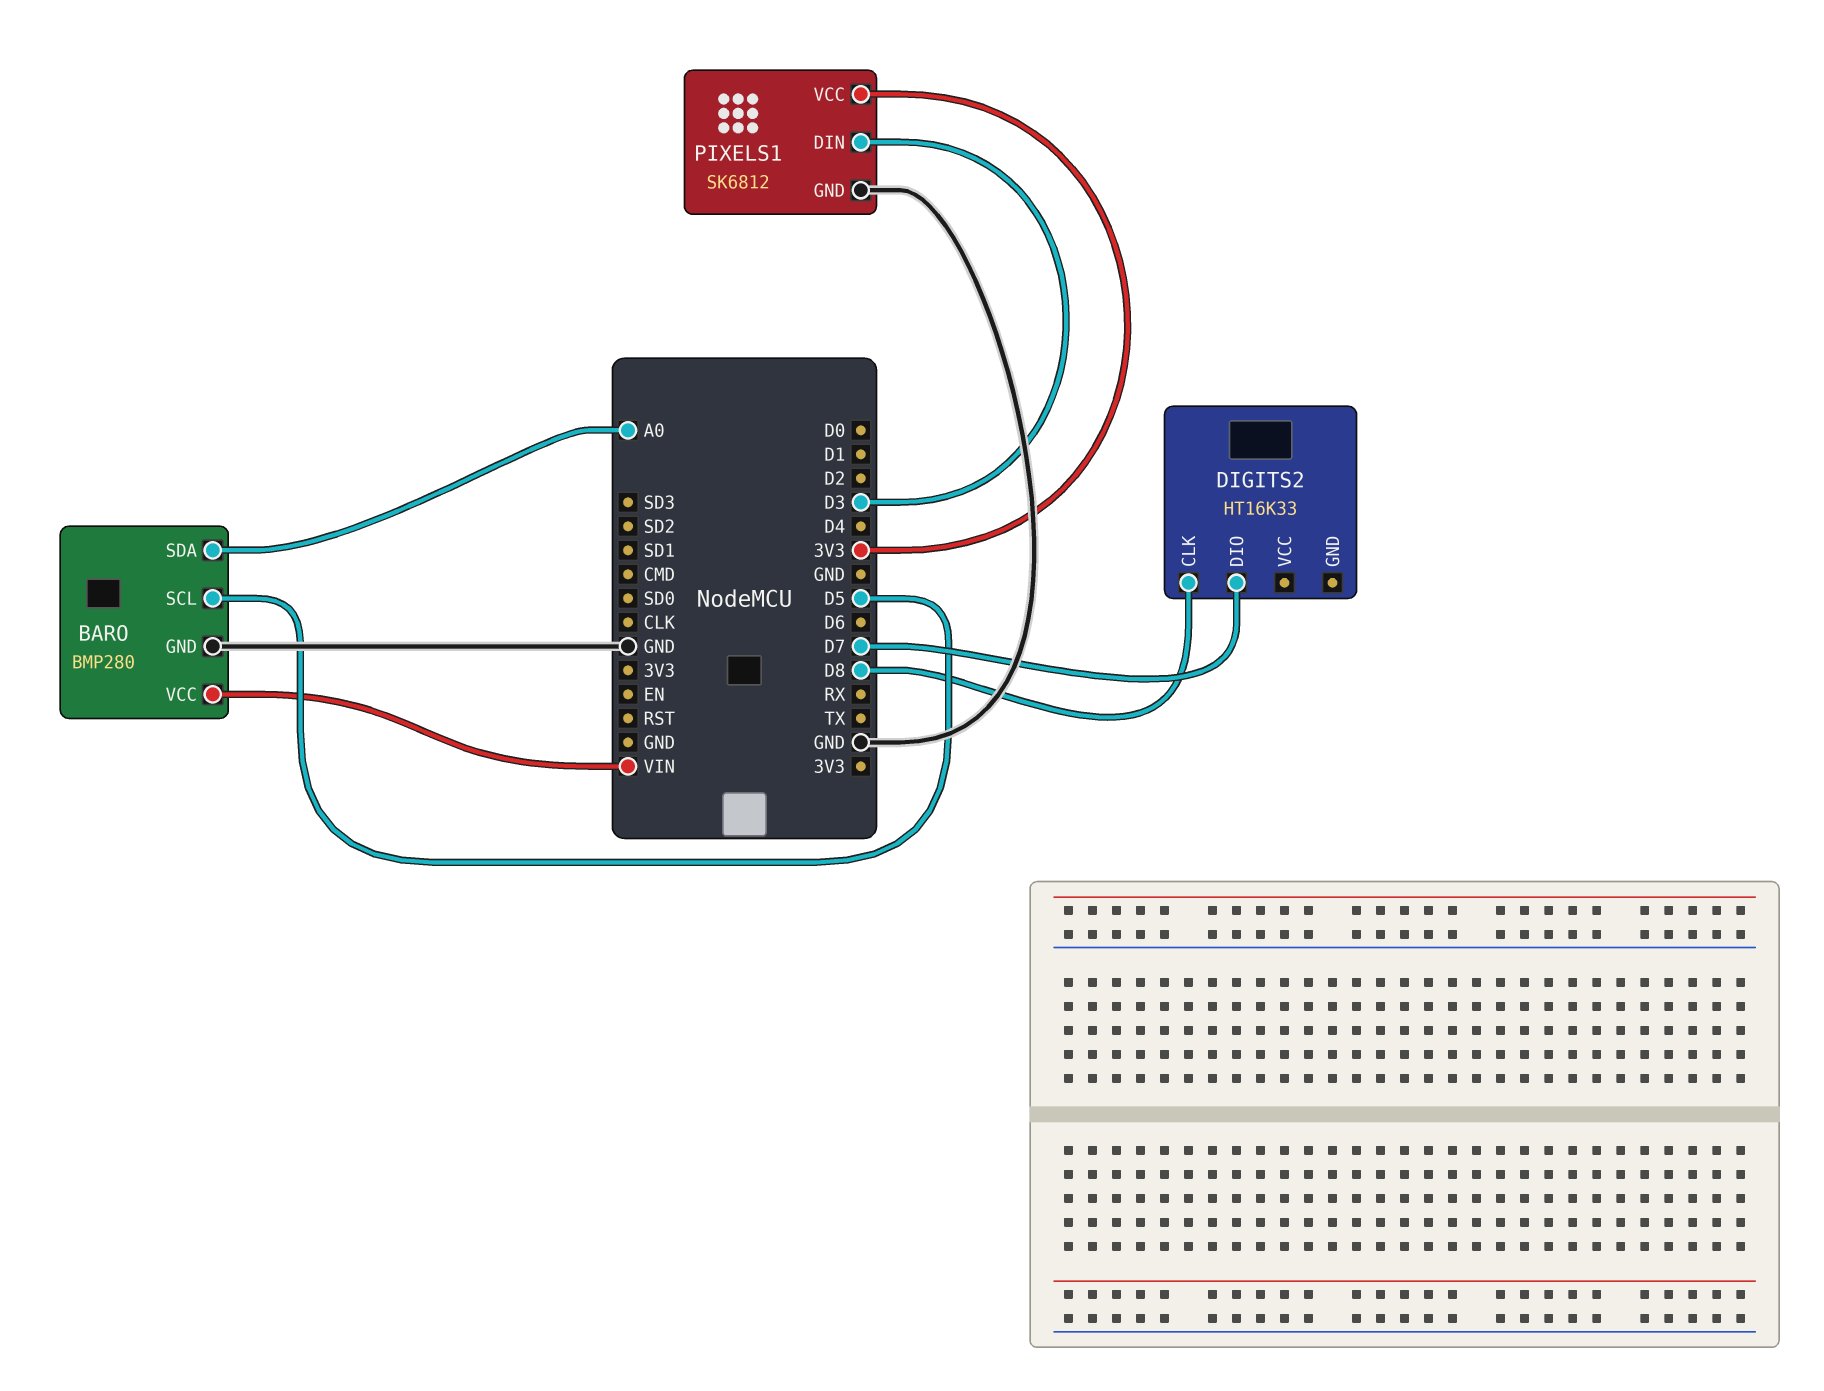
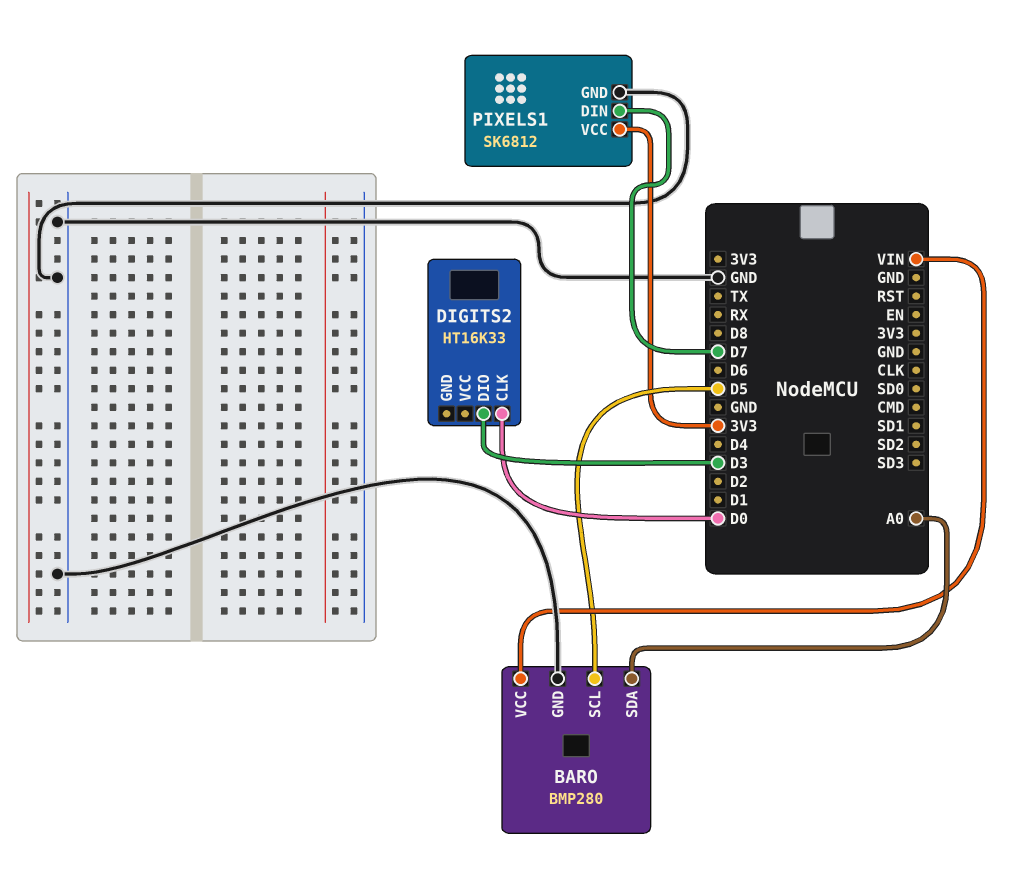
DIGITS2 pin CLK: D8 -> D0
DIGITS2 pin DIO: D7 -> D3
PIXELS1 pin DIN: D3 -> D7

